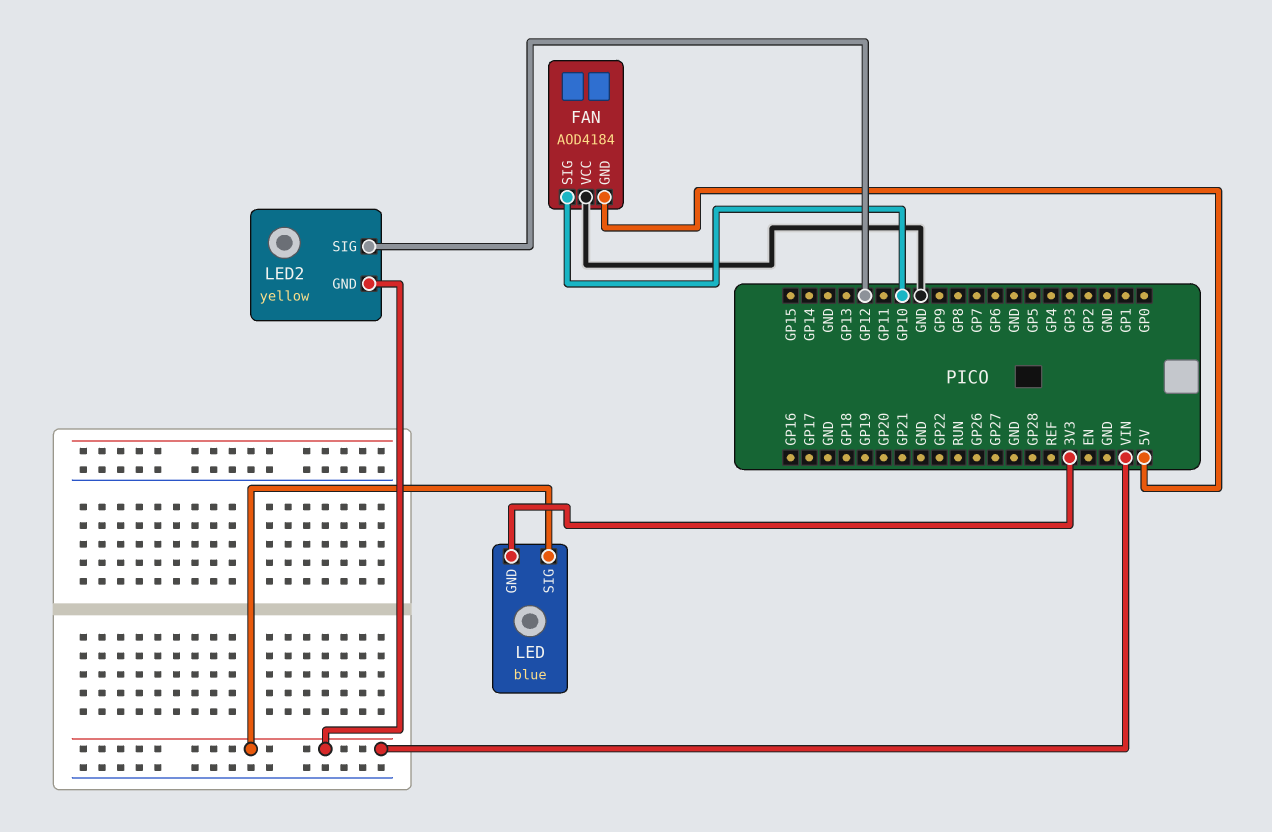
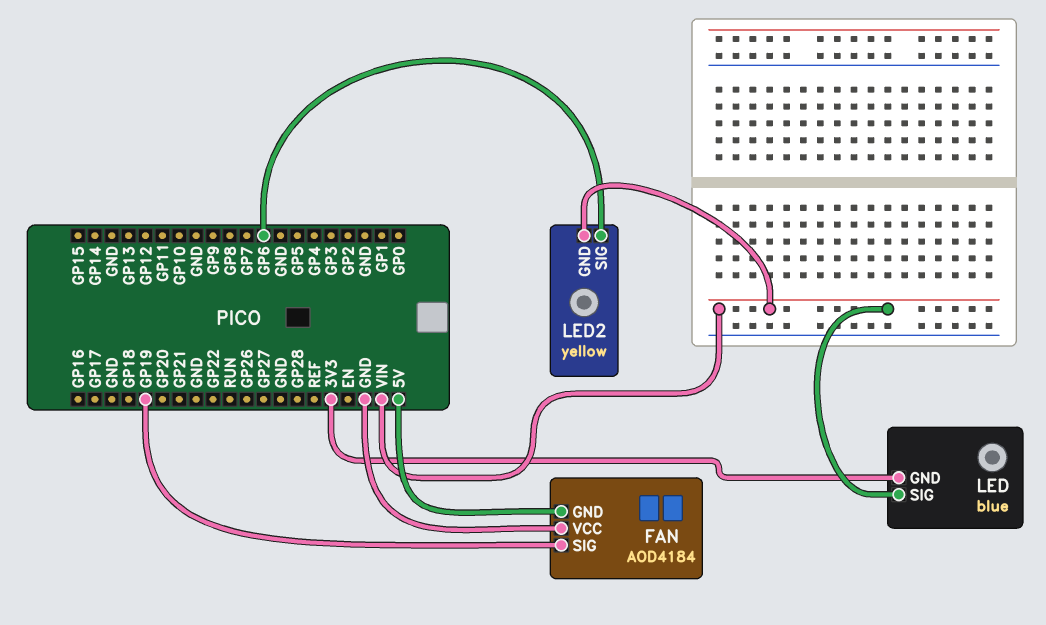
FAN pin SIG: GP10 -> GP19
LED2 pin SIG: GP12 -> GP6

